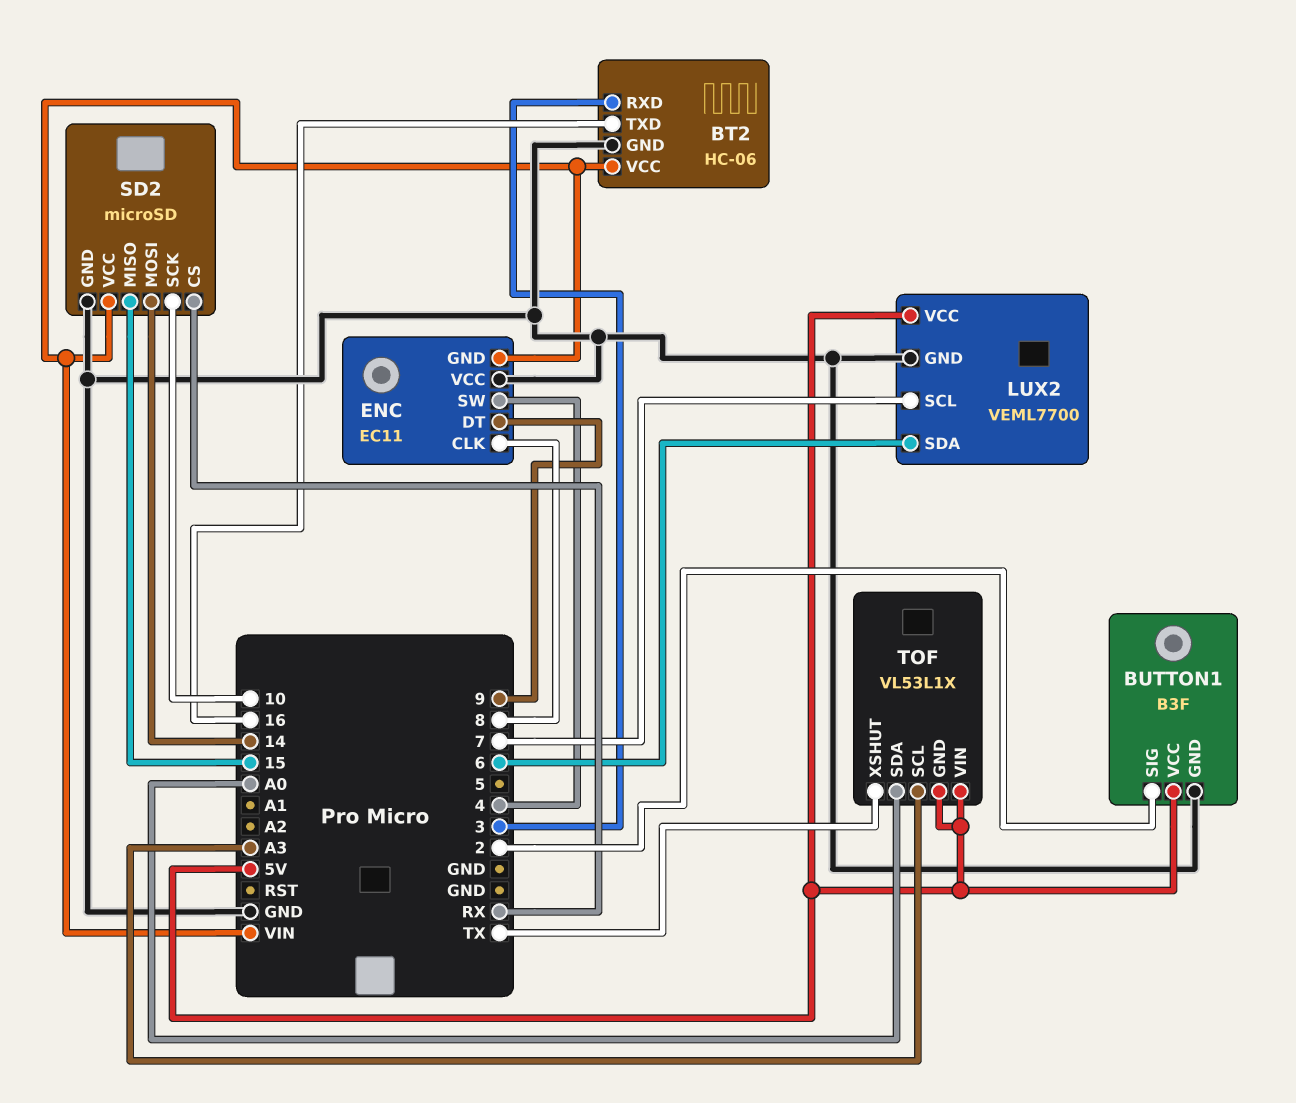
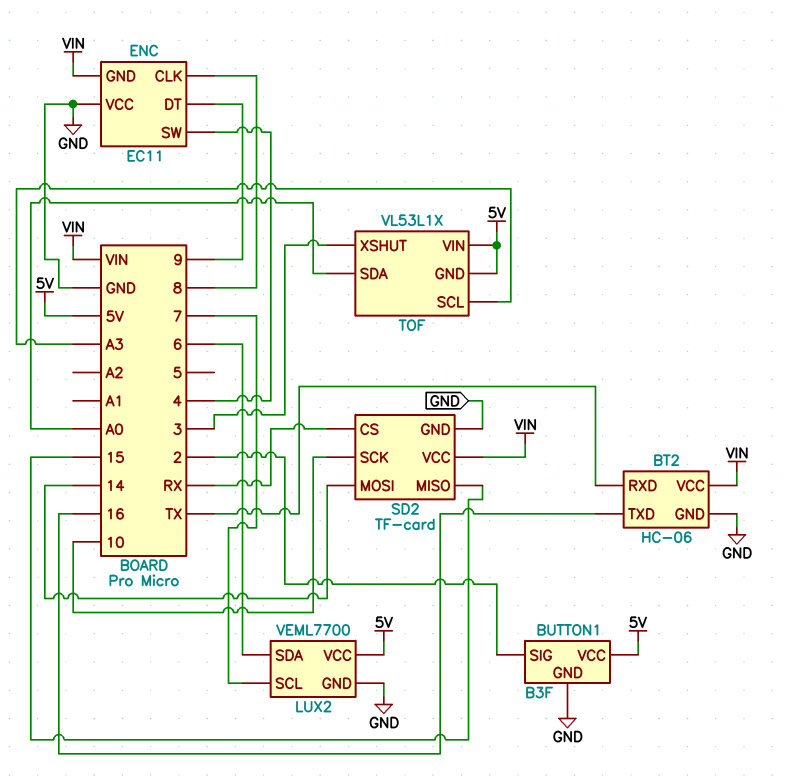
BT2 pin RXD: 3 -> TX
SD2: microSD -> TF-card
TOF pin XSHUT: TX -> 3

